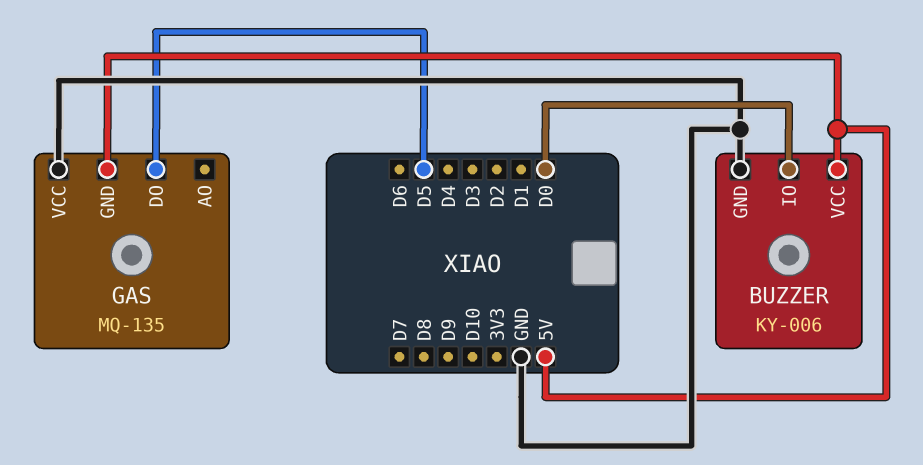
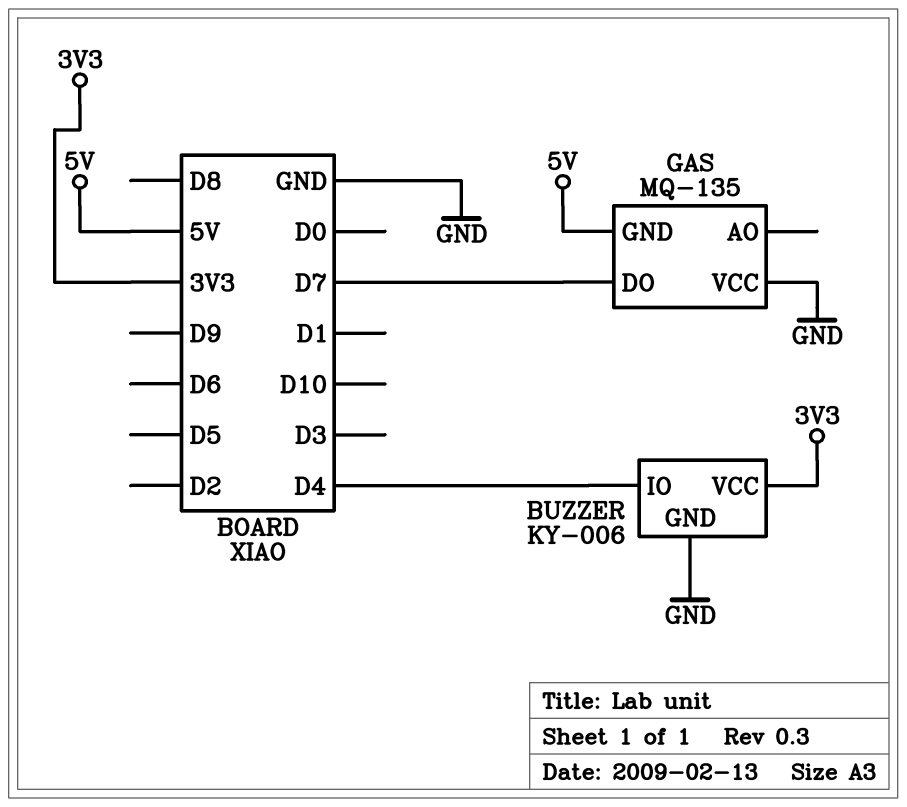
BUZZER pin IO: D0 -> D4
BUZZER pin VCC: 5V -> 3V3
GAS pin DO: D5 -> D7

